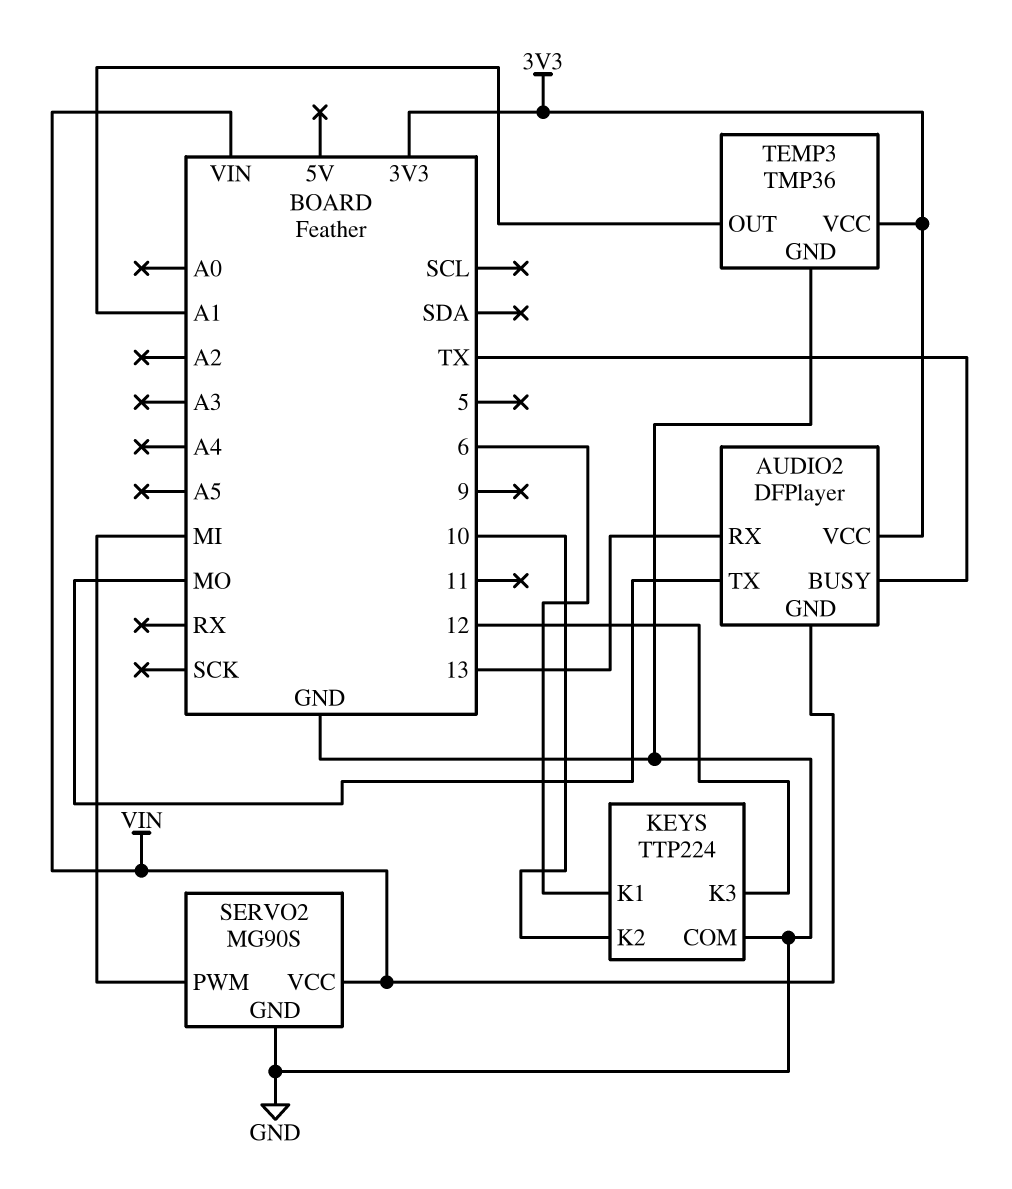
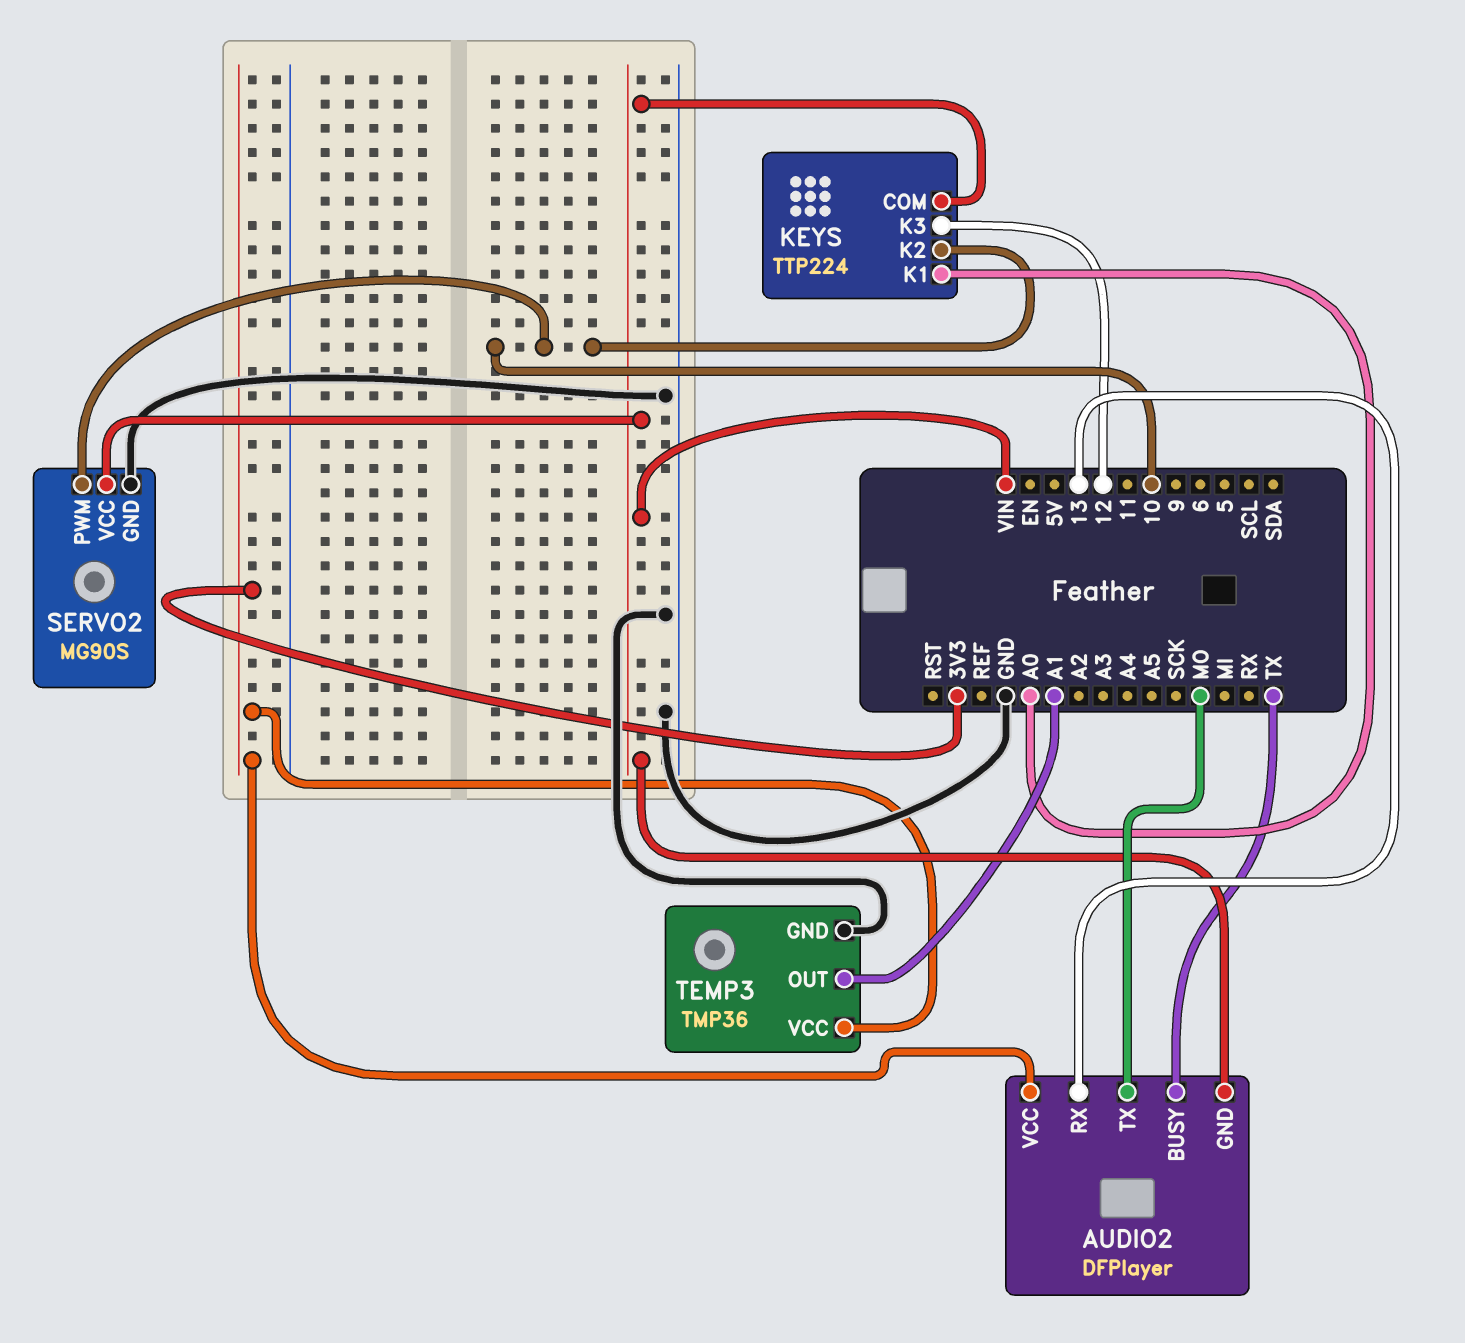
KEYS pin COM: GND -> VIN
KEYS pin K1: 6 -> A0
SERVO2 pin PWM: MI -> 10

